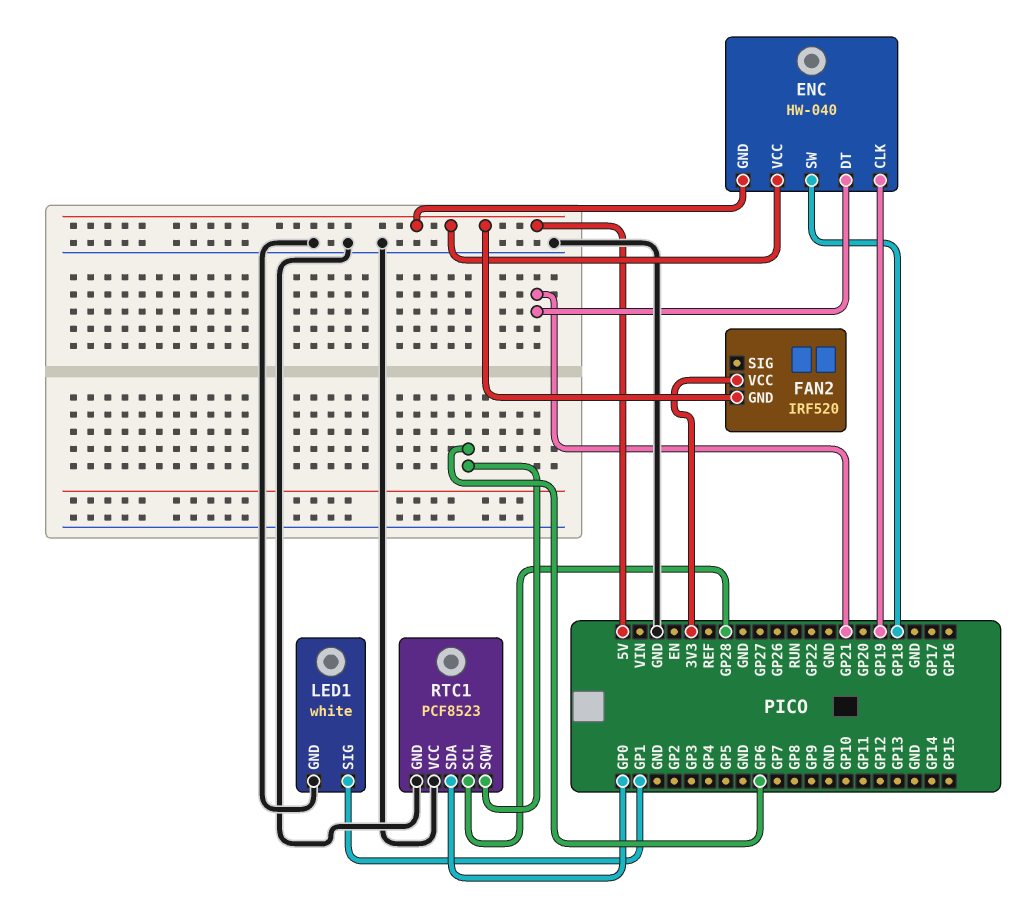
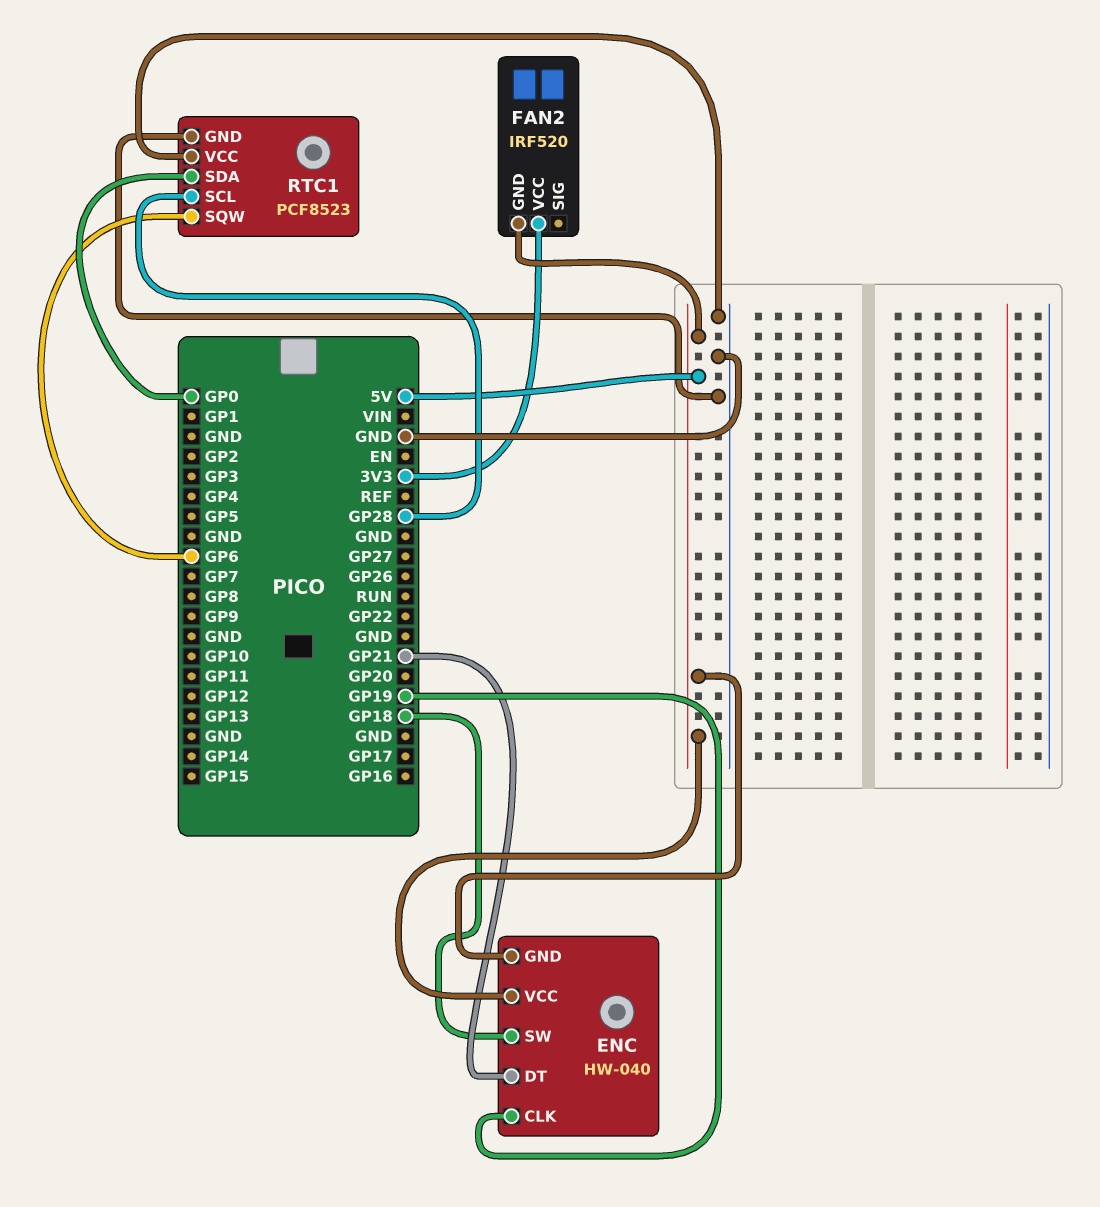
LED1: white -> none
LED1 pin GND: GND -> none
LED1 pin SIG: GP1 -> none

